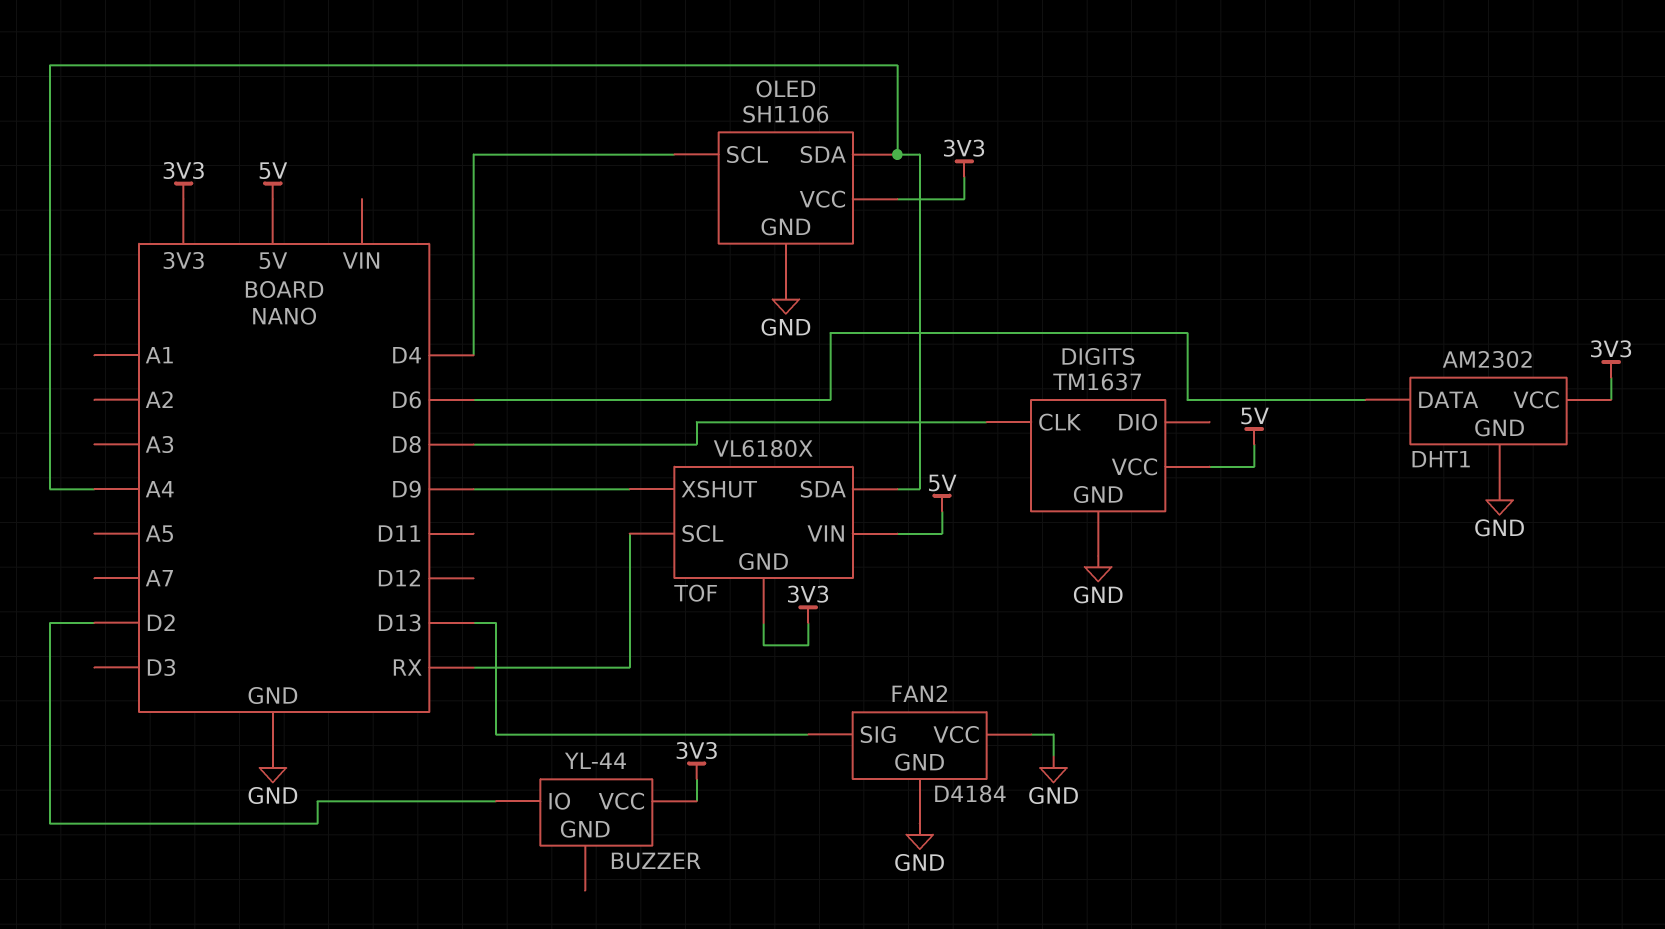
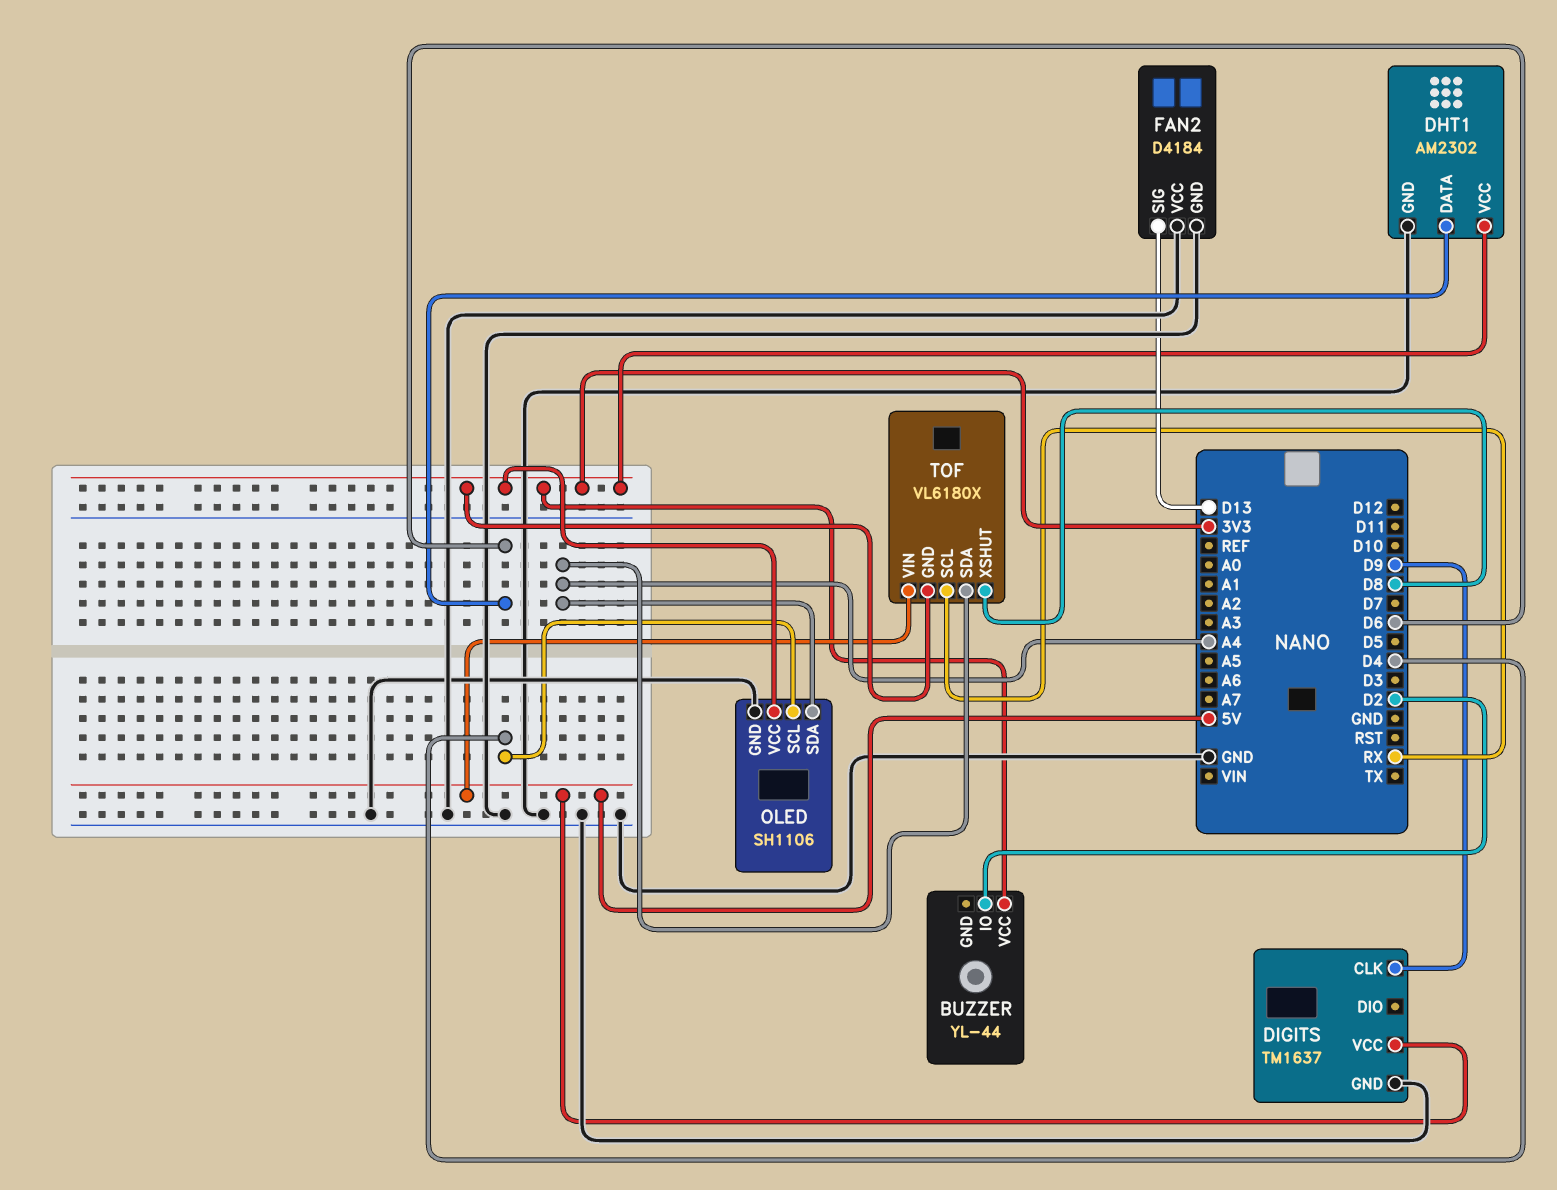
DIGITS pin CLK: D8 -> D9
TOF pin XSHUT: D9 -> D8

